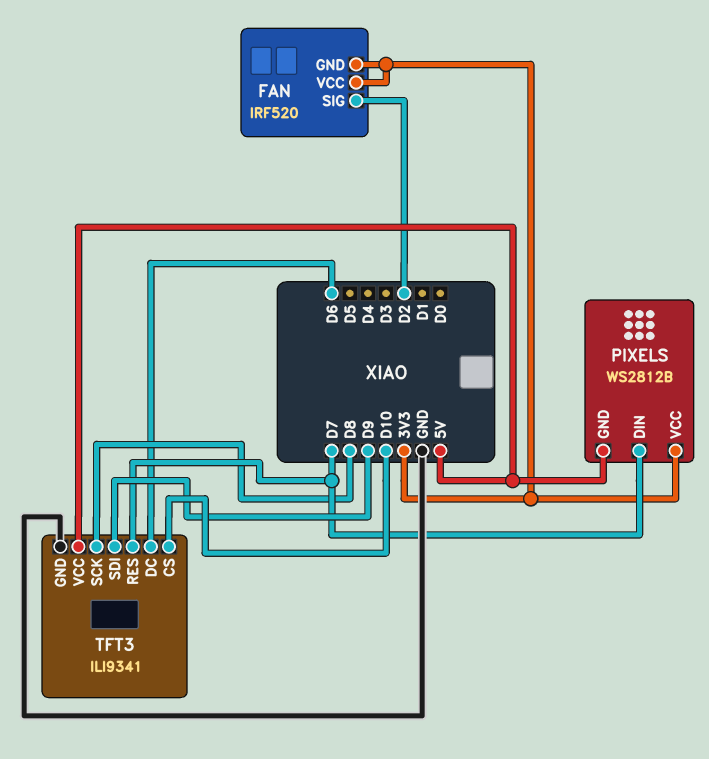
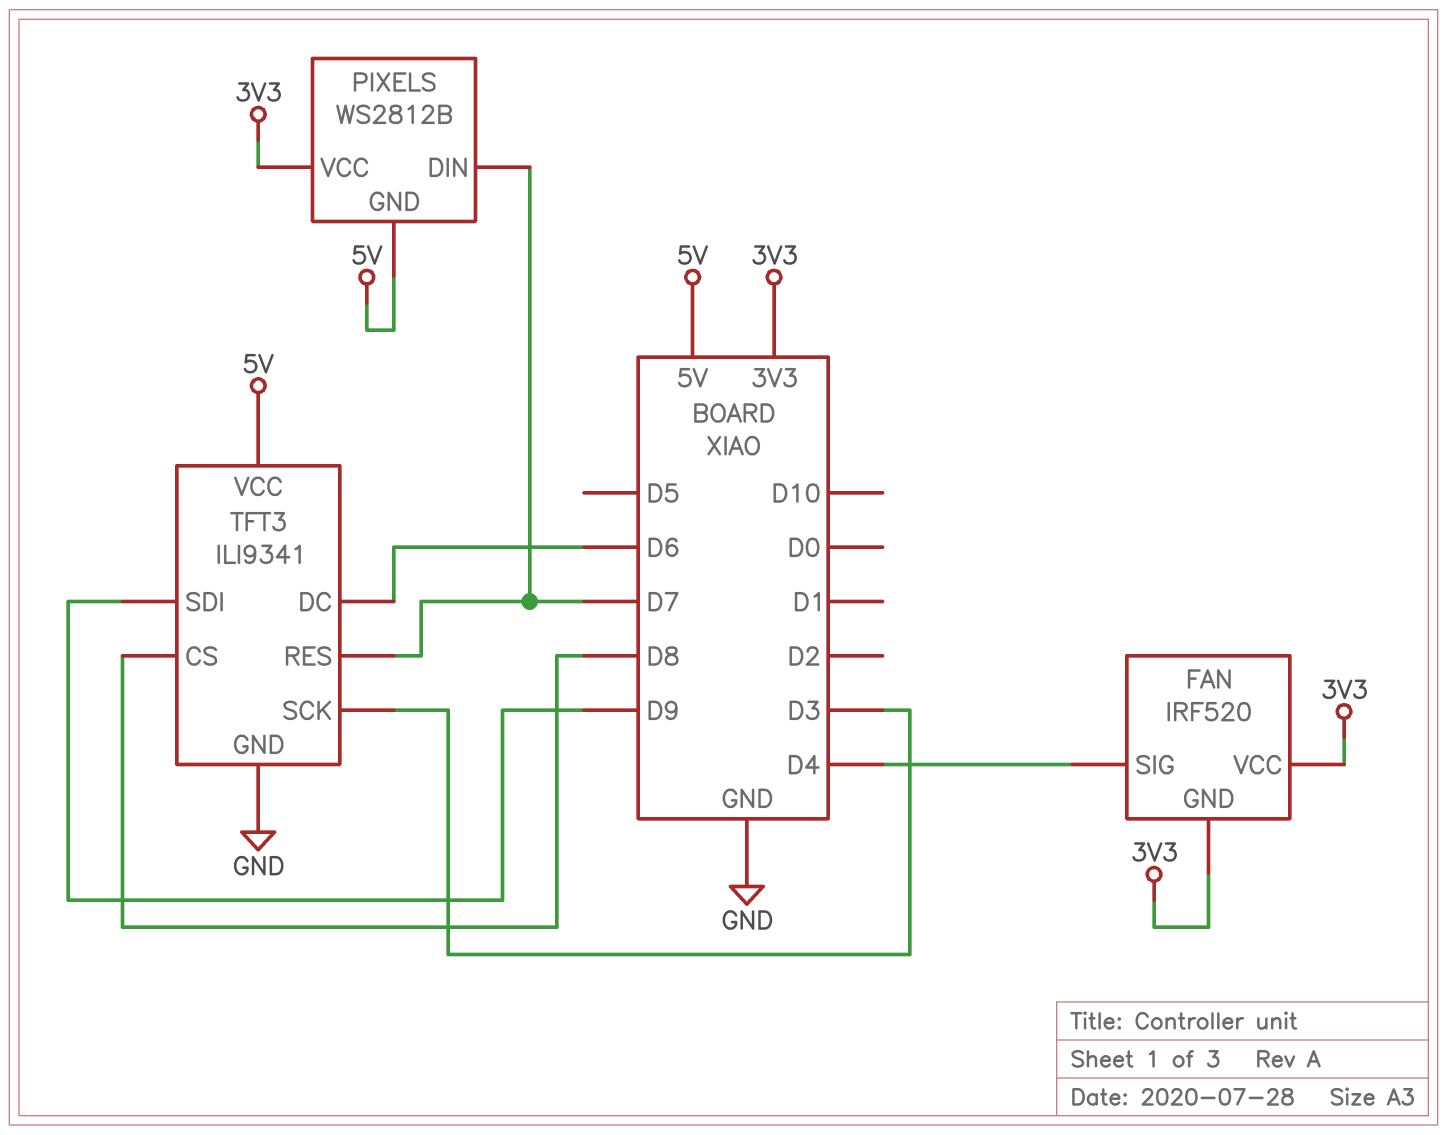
FAN pin SIG: D2 -> D4
TFT3 pin CS: D10 -> D8
TFT3 pin SCK: D8 -> D3

